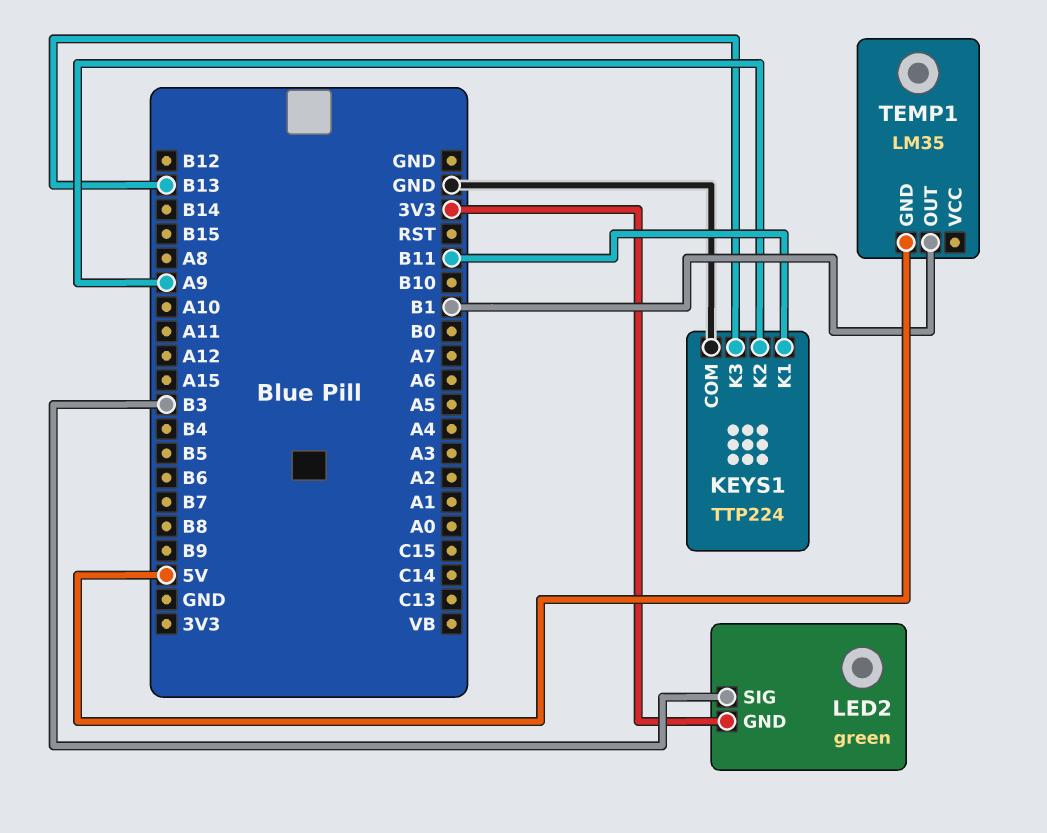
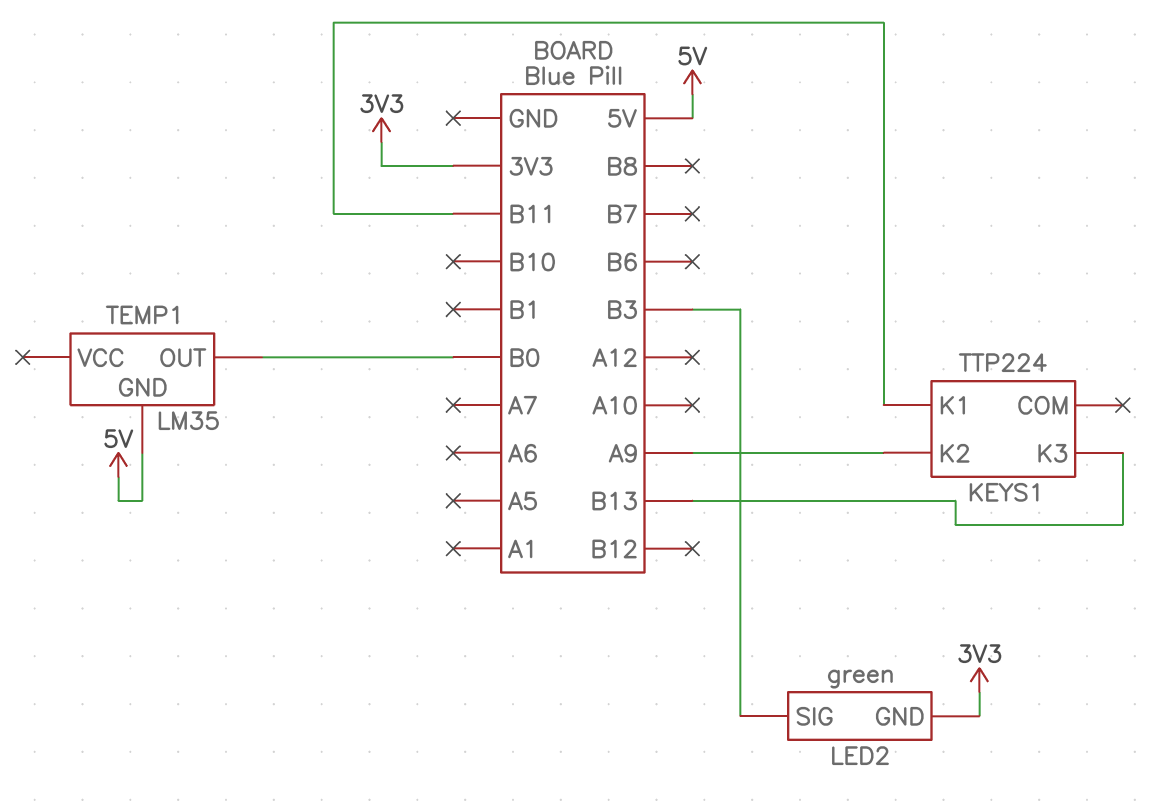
KEYS1 pin COM: GND -> none
TEMP1 pin OUT: B1 -> B0

